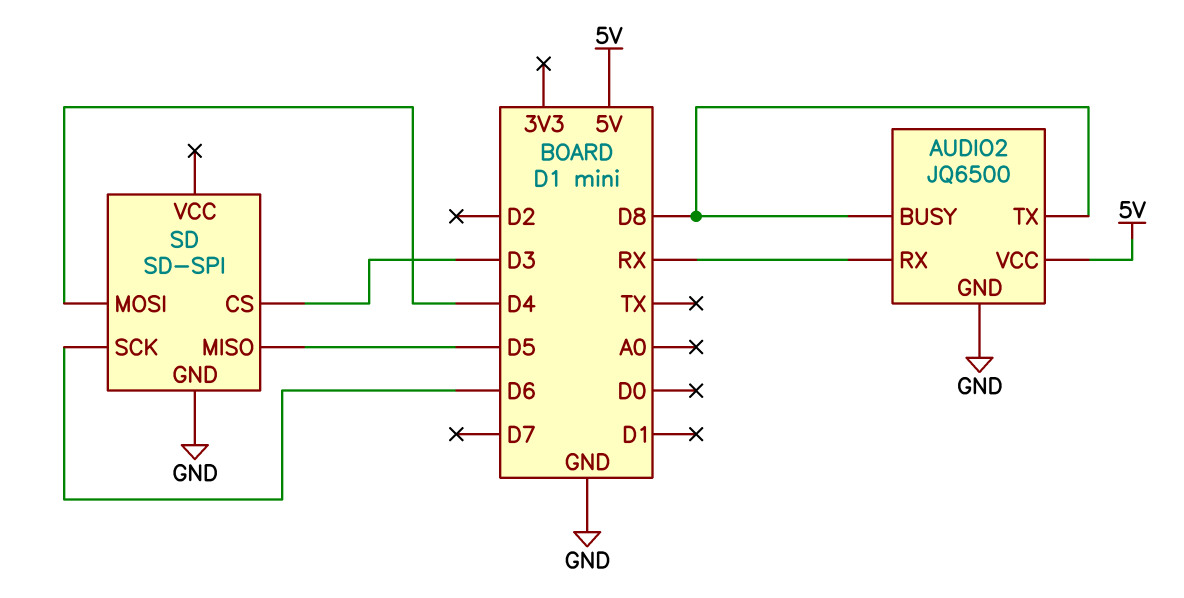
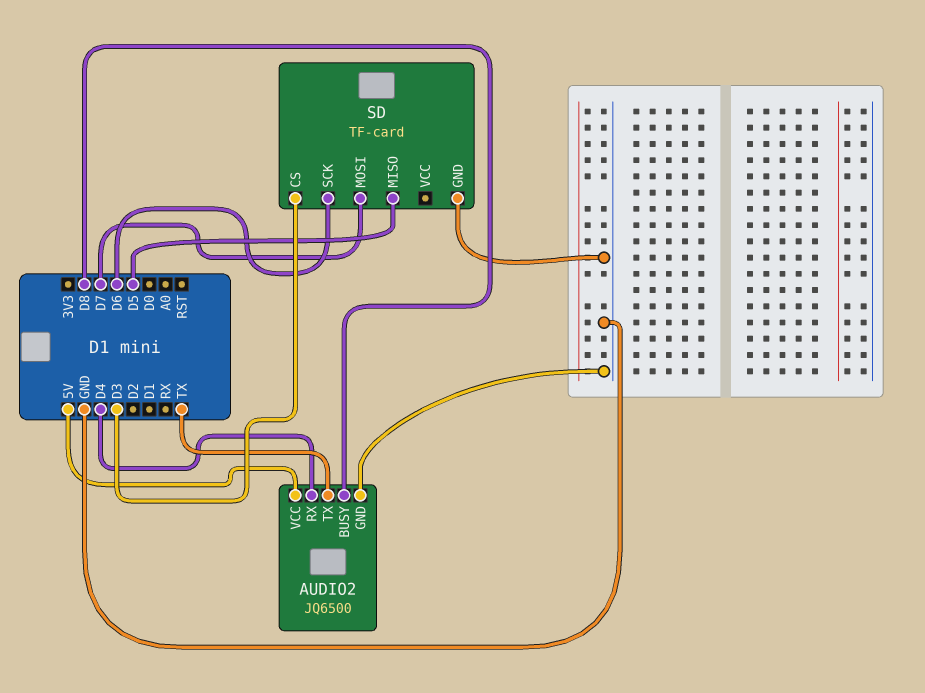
AUDIO2 pin RX: RX -> D4
AUDIO2 pin TX: D8 -> TX
SD: SD-SPI -> TF-card
SD pin MOSI: D4 -> D7

